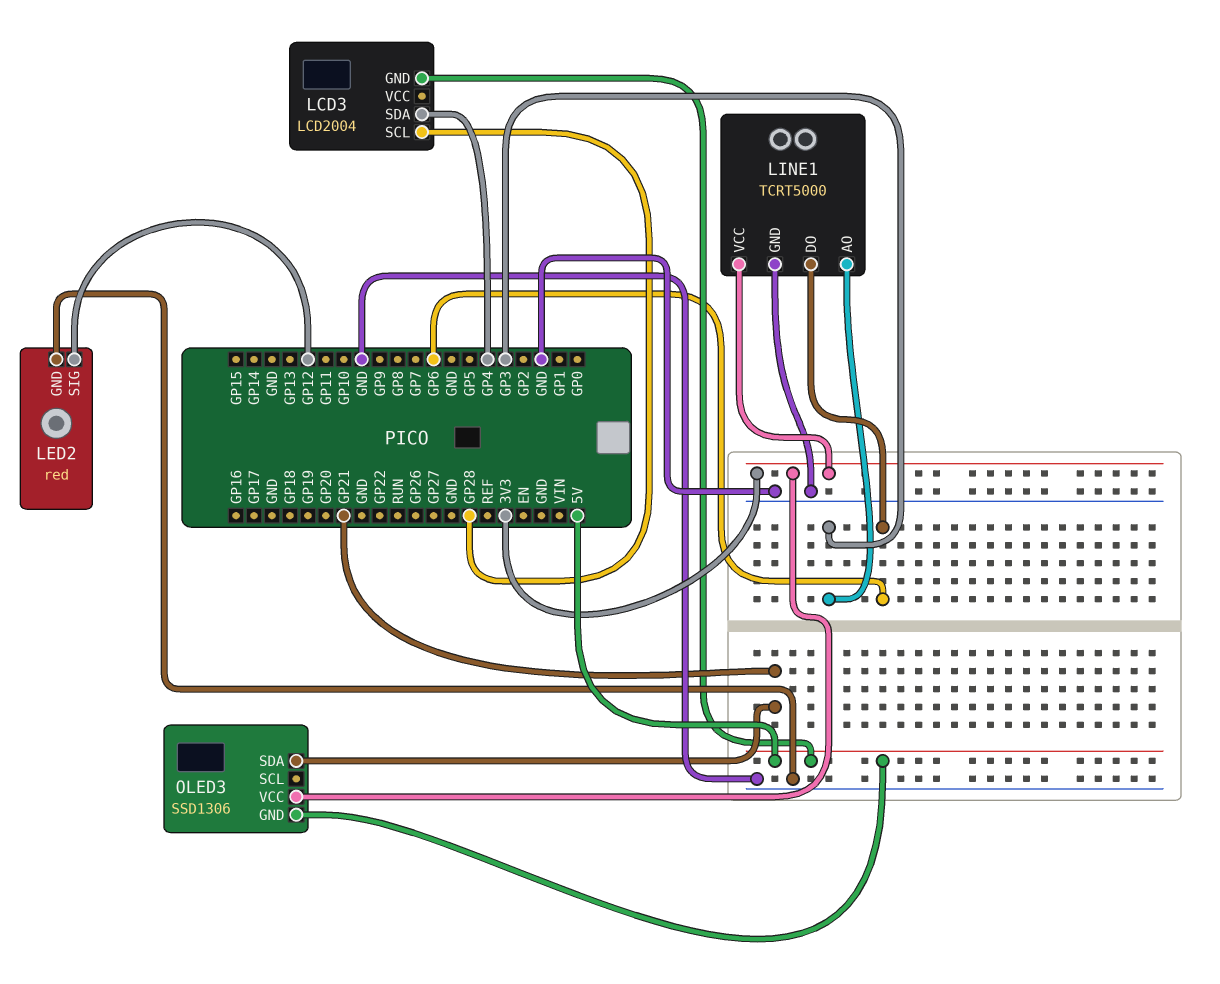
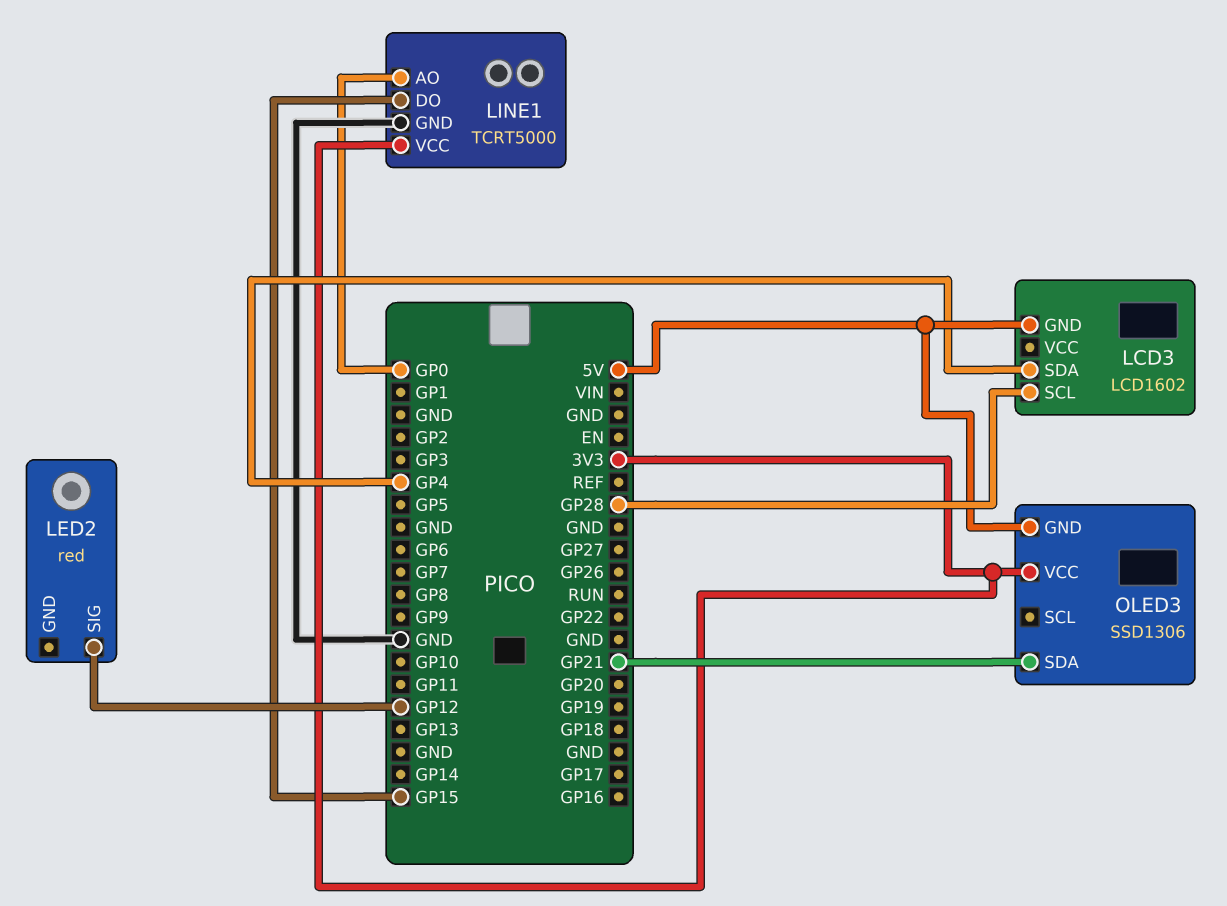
LCD3: LCD2004 -> LCD1602
LED2 pin GND: GND -> none
LINE1 pin AO: GP3 -> GP0
LINE1 pin DO: GP6 -> GP15

